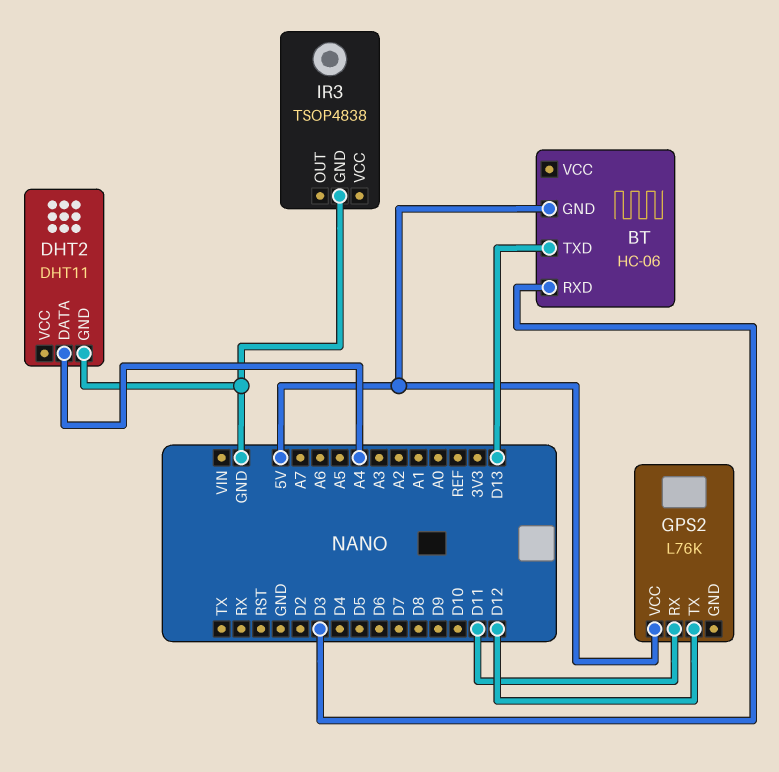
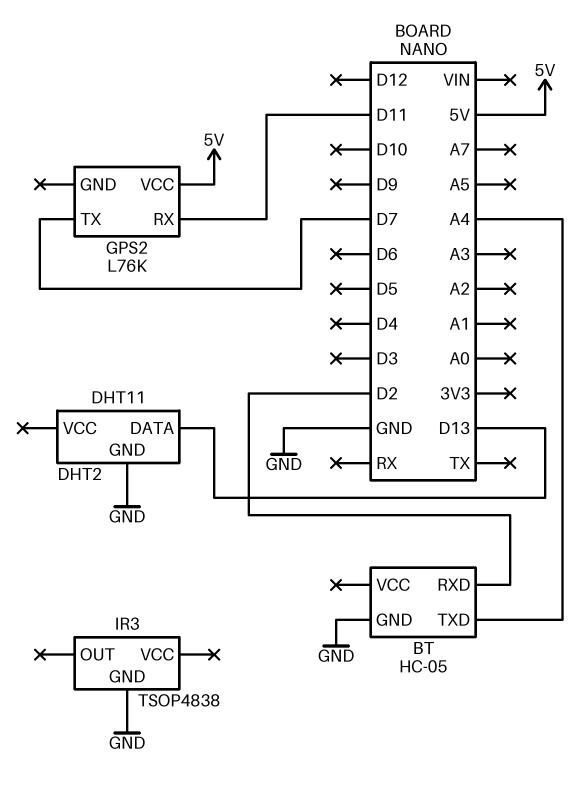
BT: HC-06 -> HC-05
BT pin GND: 5V -> GND
BT pin RXD: D3 -> D2
BT pin TXD: D13 -> A4
DHT2 pin DATA: A4 -> D13
GPS2 pin TX: D12 -> D7

